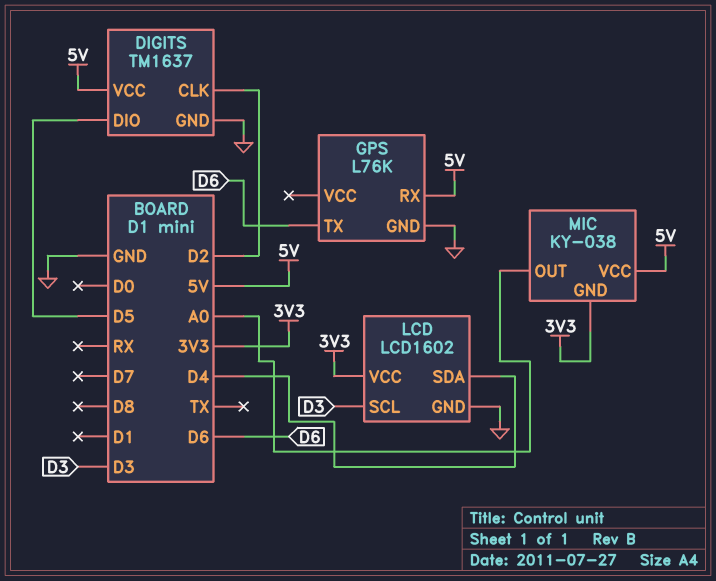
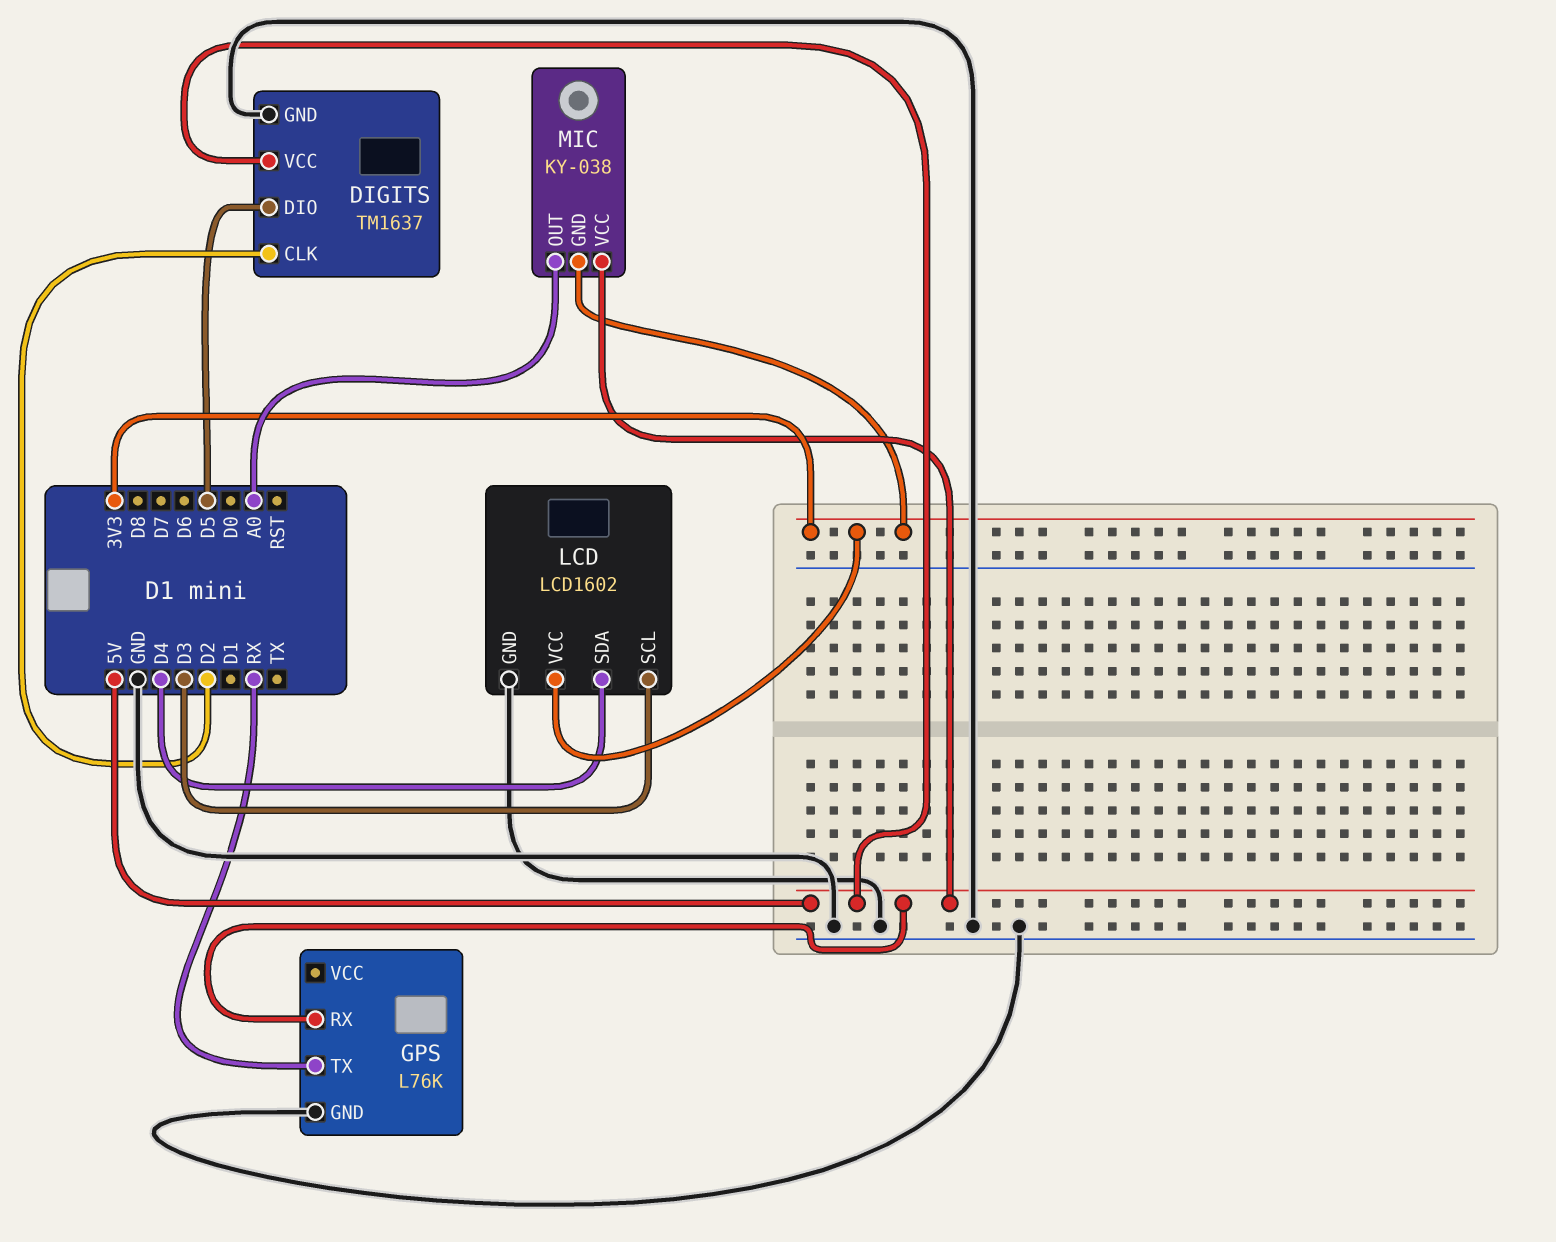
GPS pin TX: D6 -> RX

